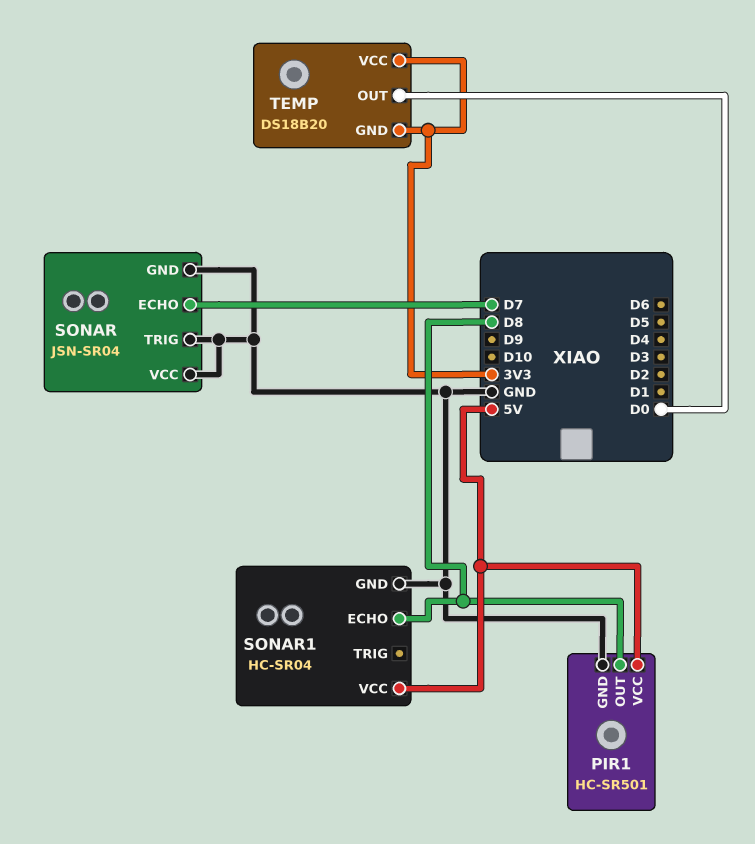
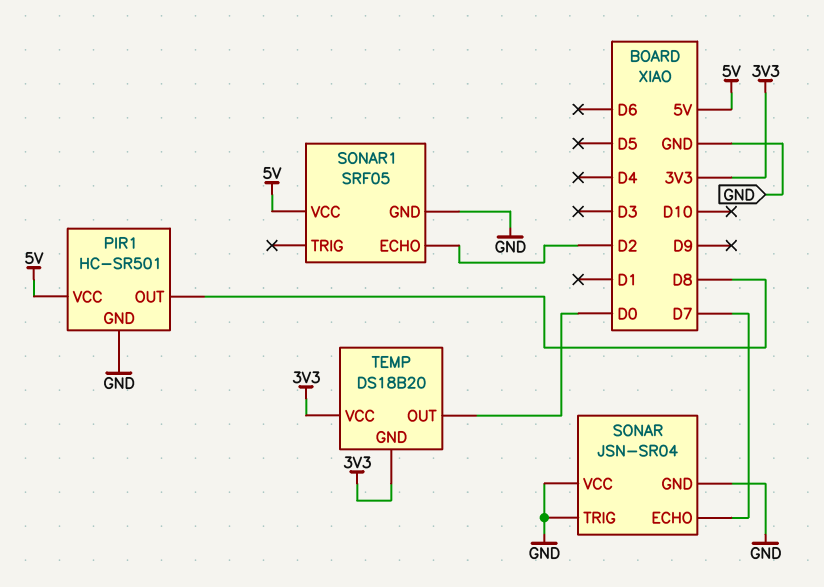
SONAR1: HC-SR04 -> SRF05
SONAR1 pin ECHO: D8 -> D2

